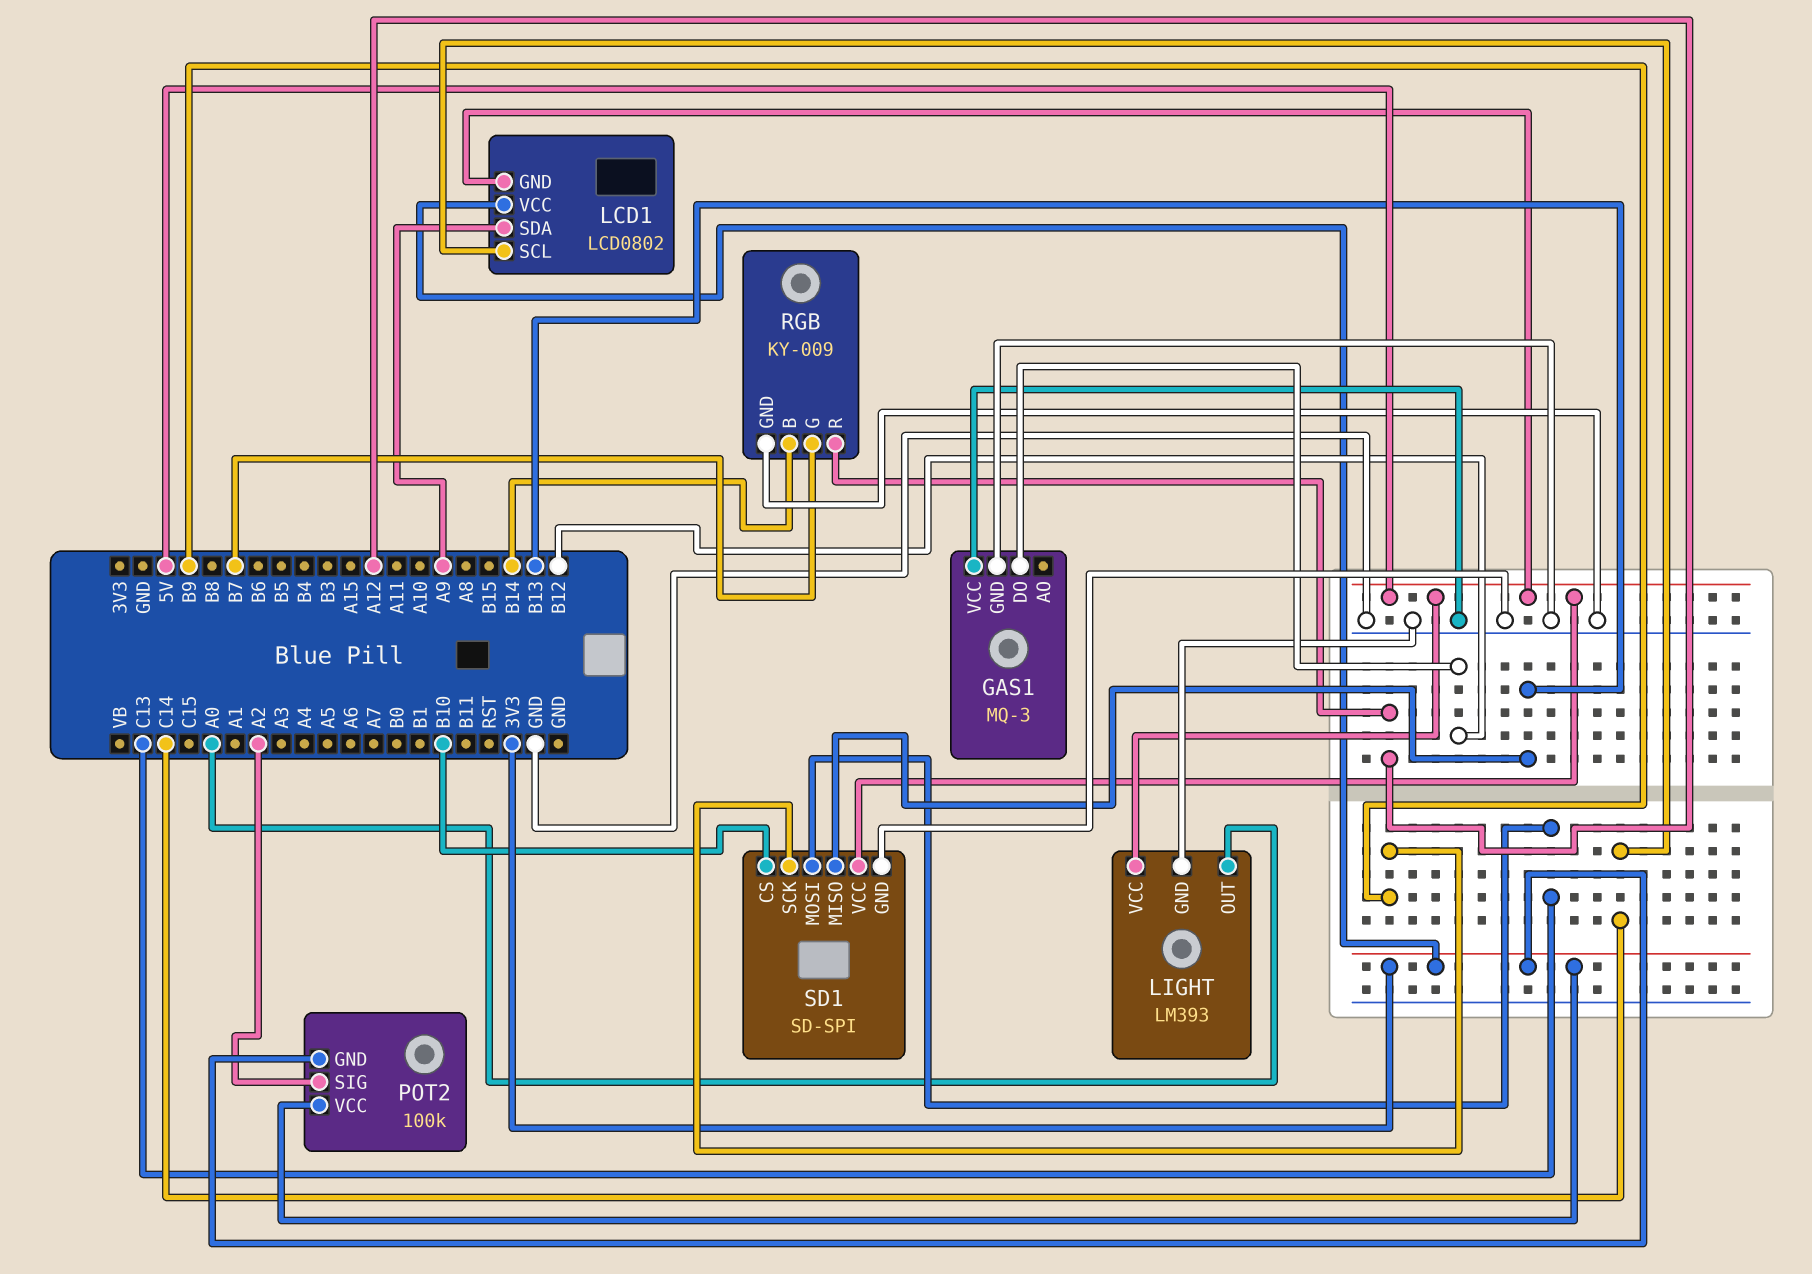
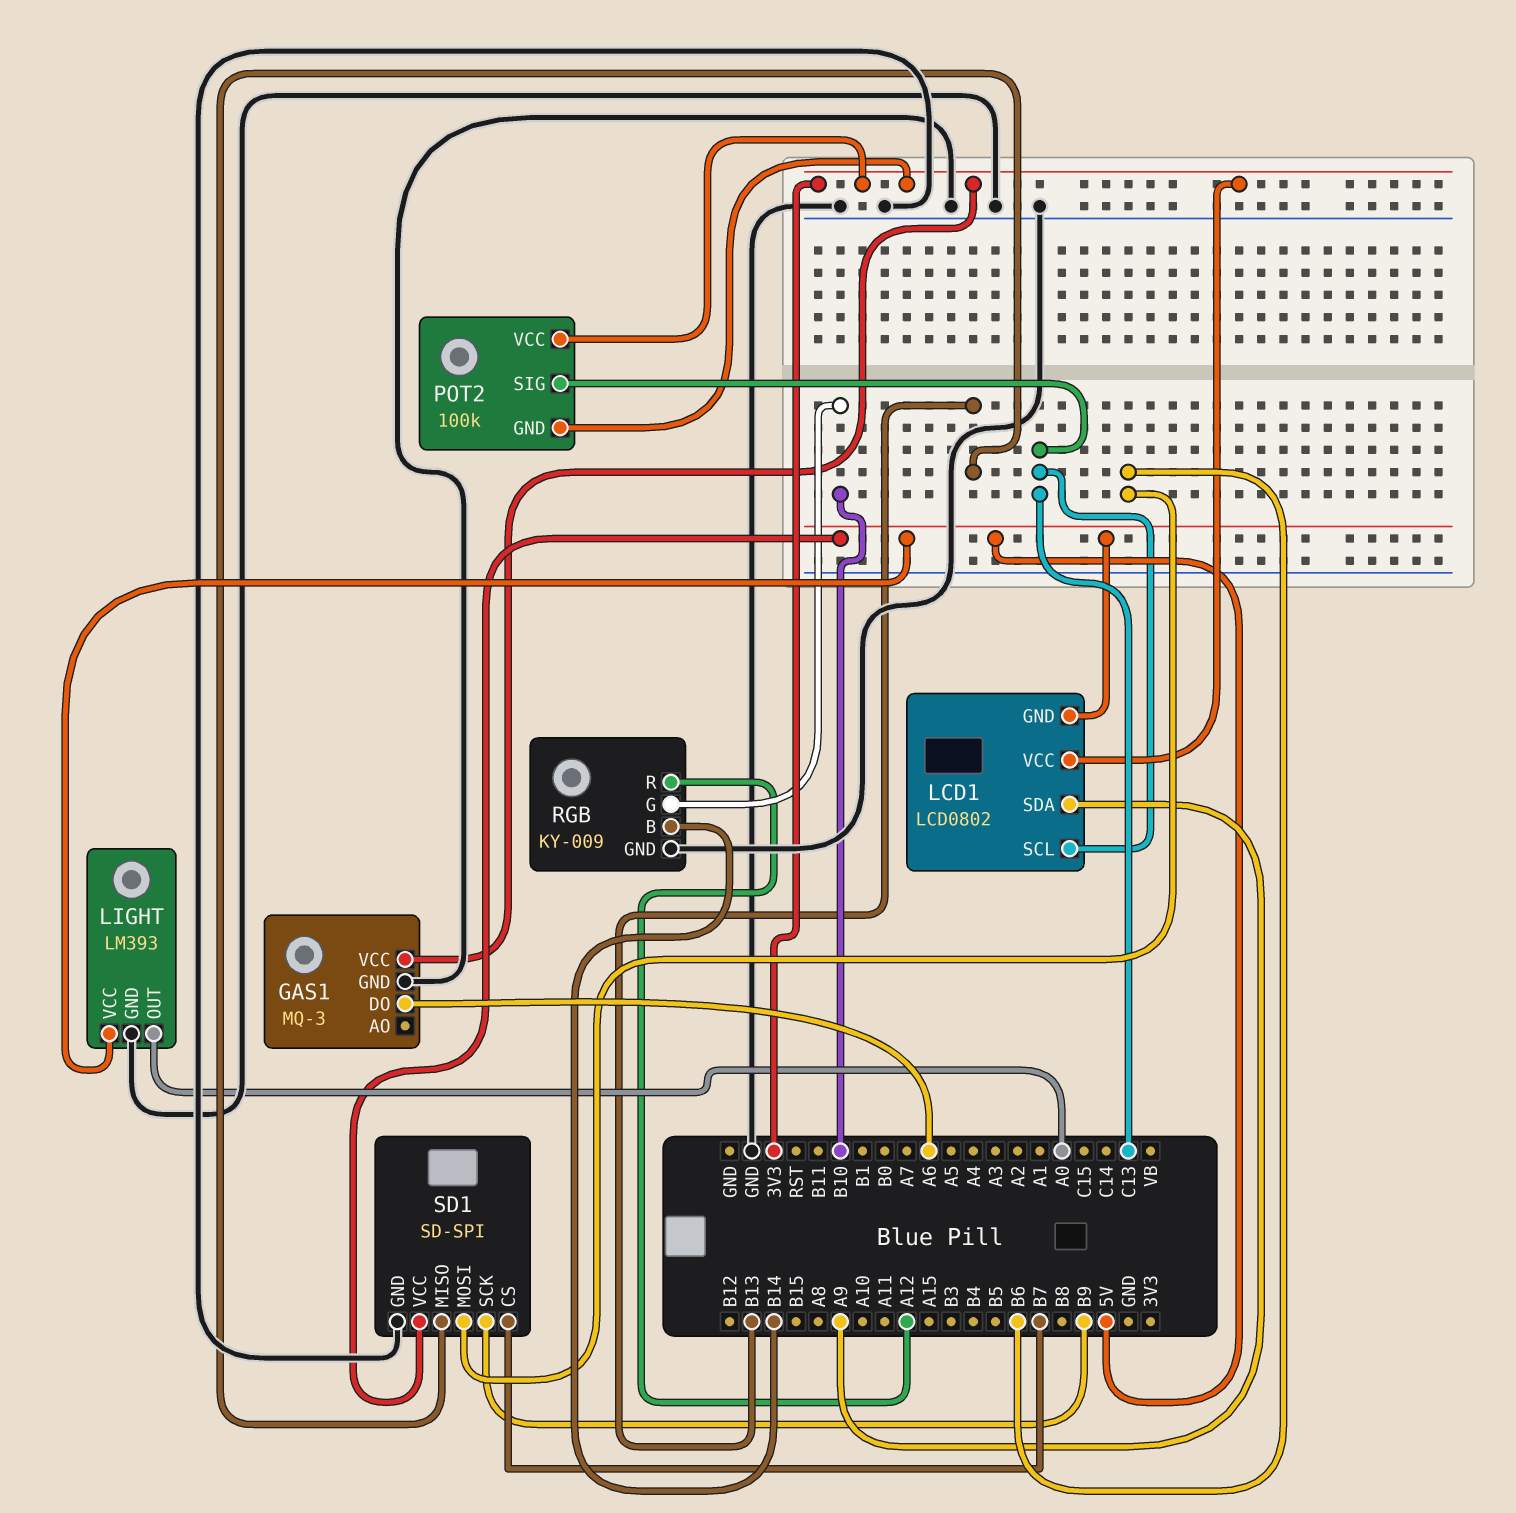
GAS1 pin DO: B12 -> A6
GAS1 pin VCC: GND -> 3V3
LCD1 pin SCL: C14 -> C13
POT2 pin SIG: A2 -> C13
RGB pin G: B7 -> B10
SD1 pin CS: B10 -> B7
SD1 pin MOSI: C13 -> B6

